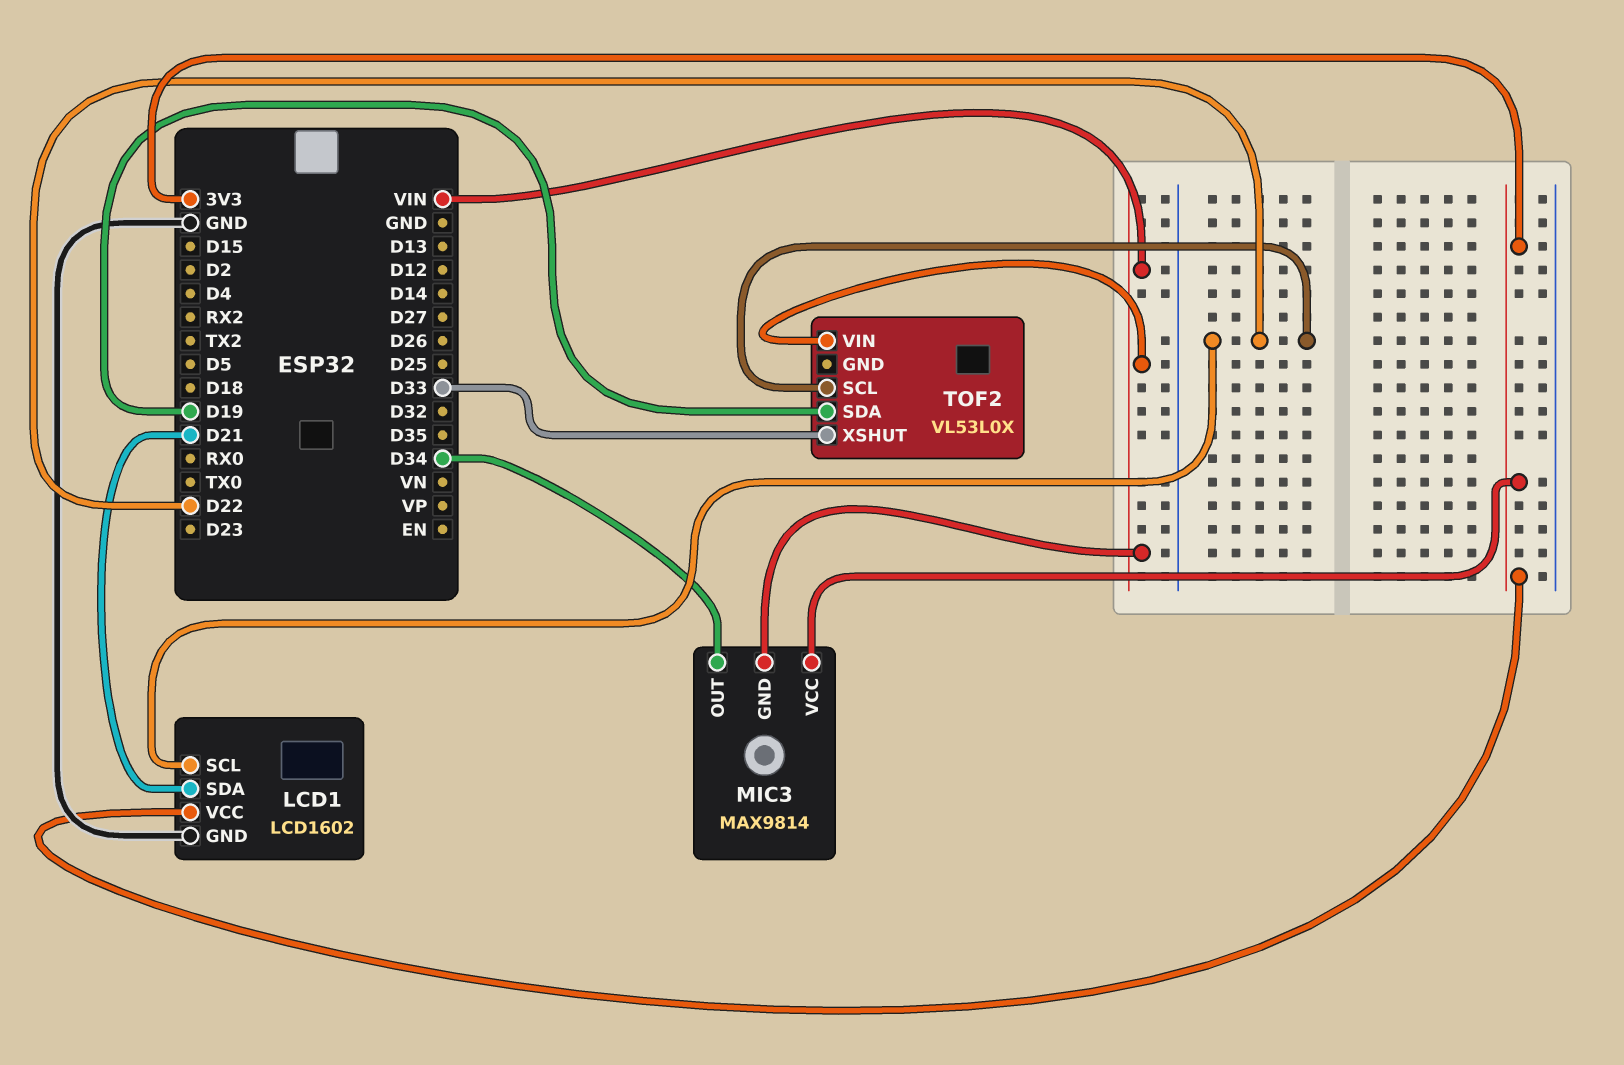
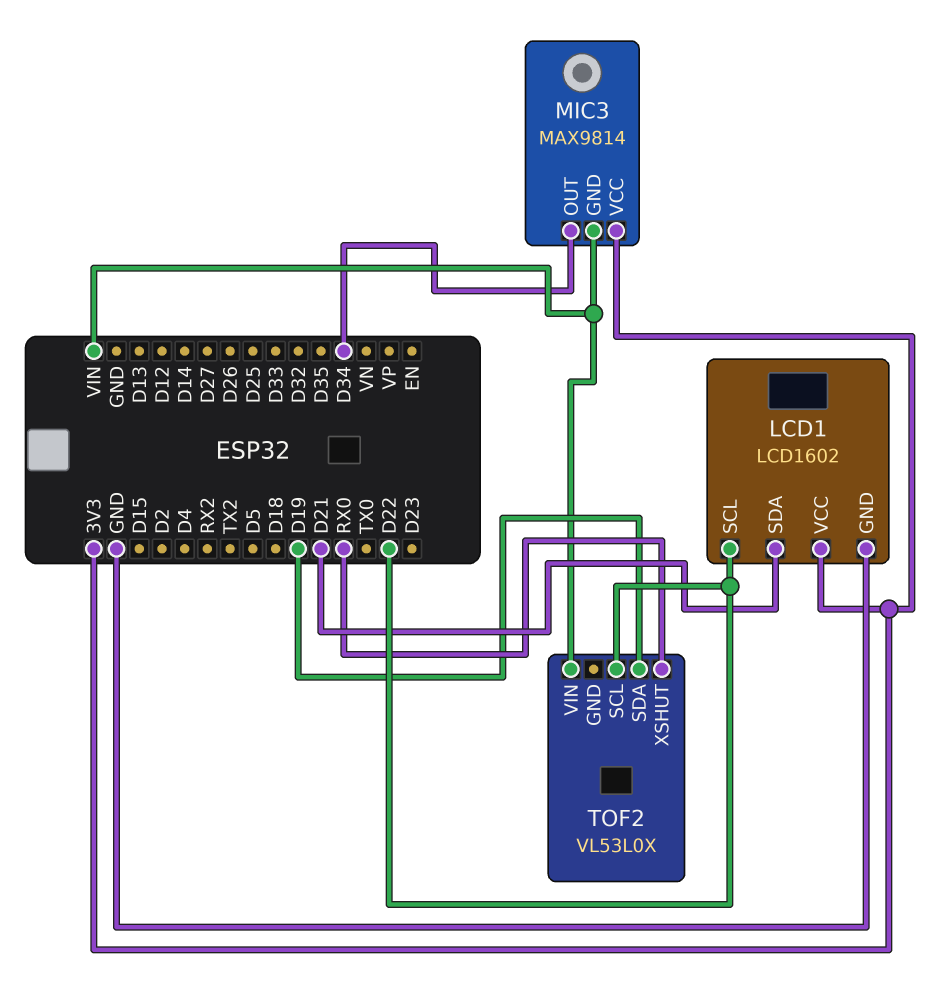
TOF2 pin XSHUT: D33 -> RX0

